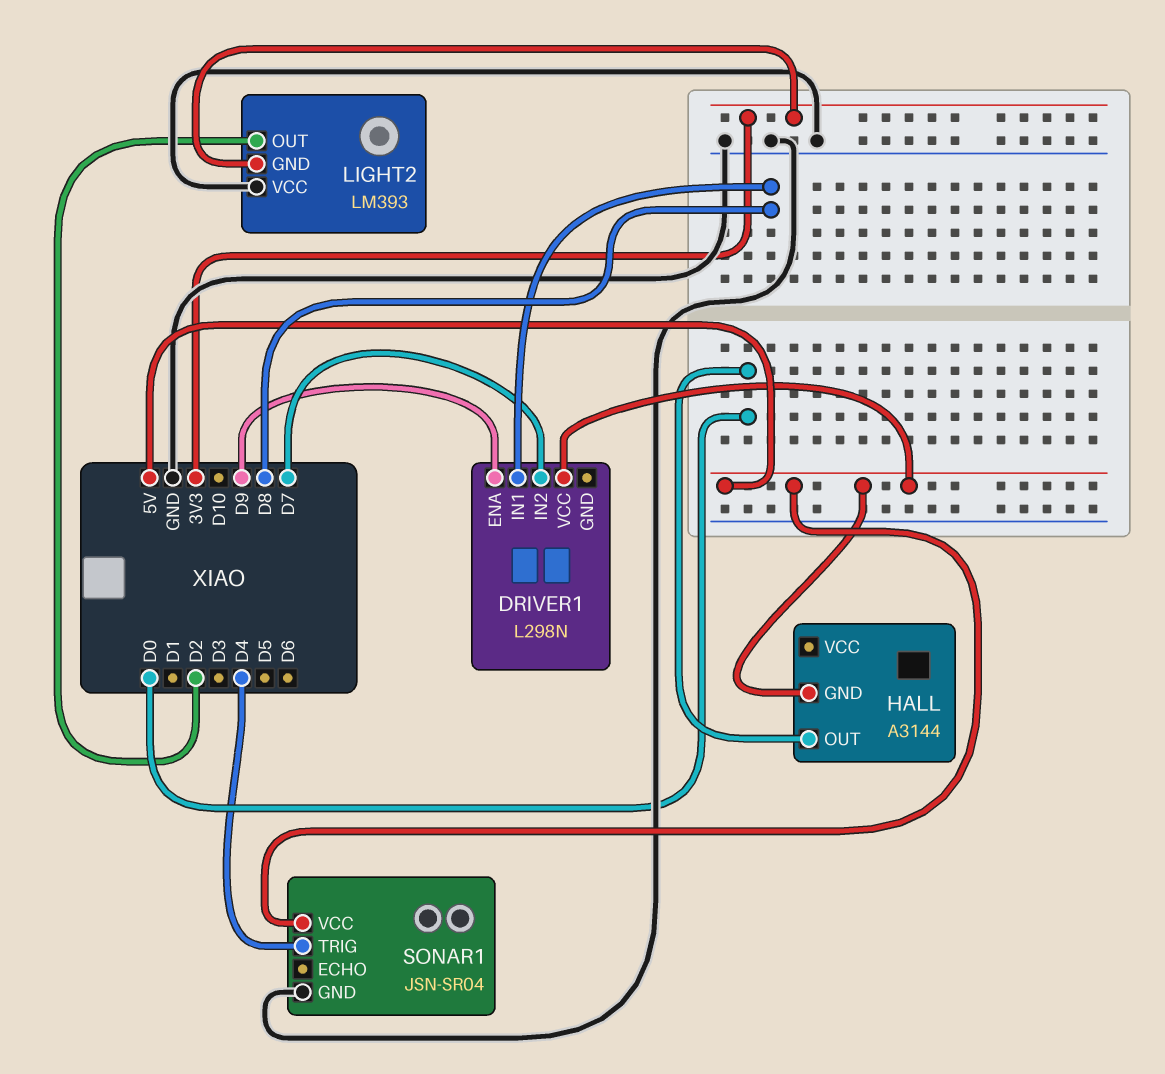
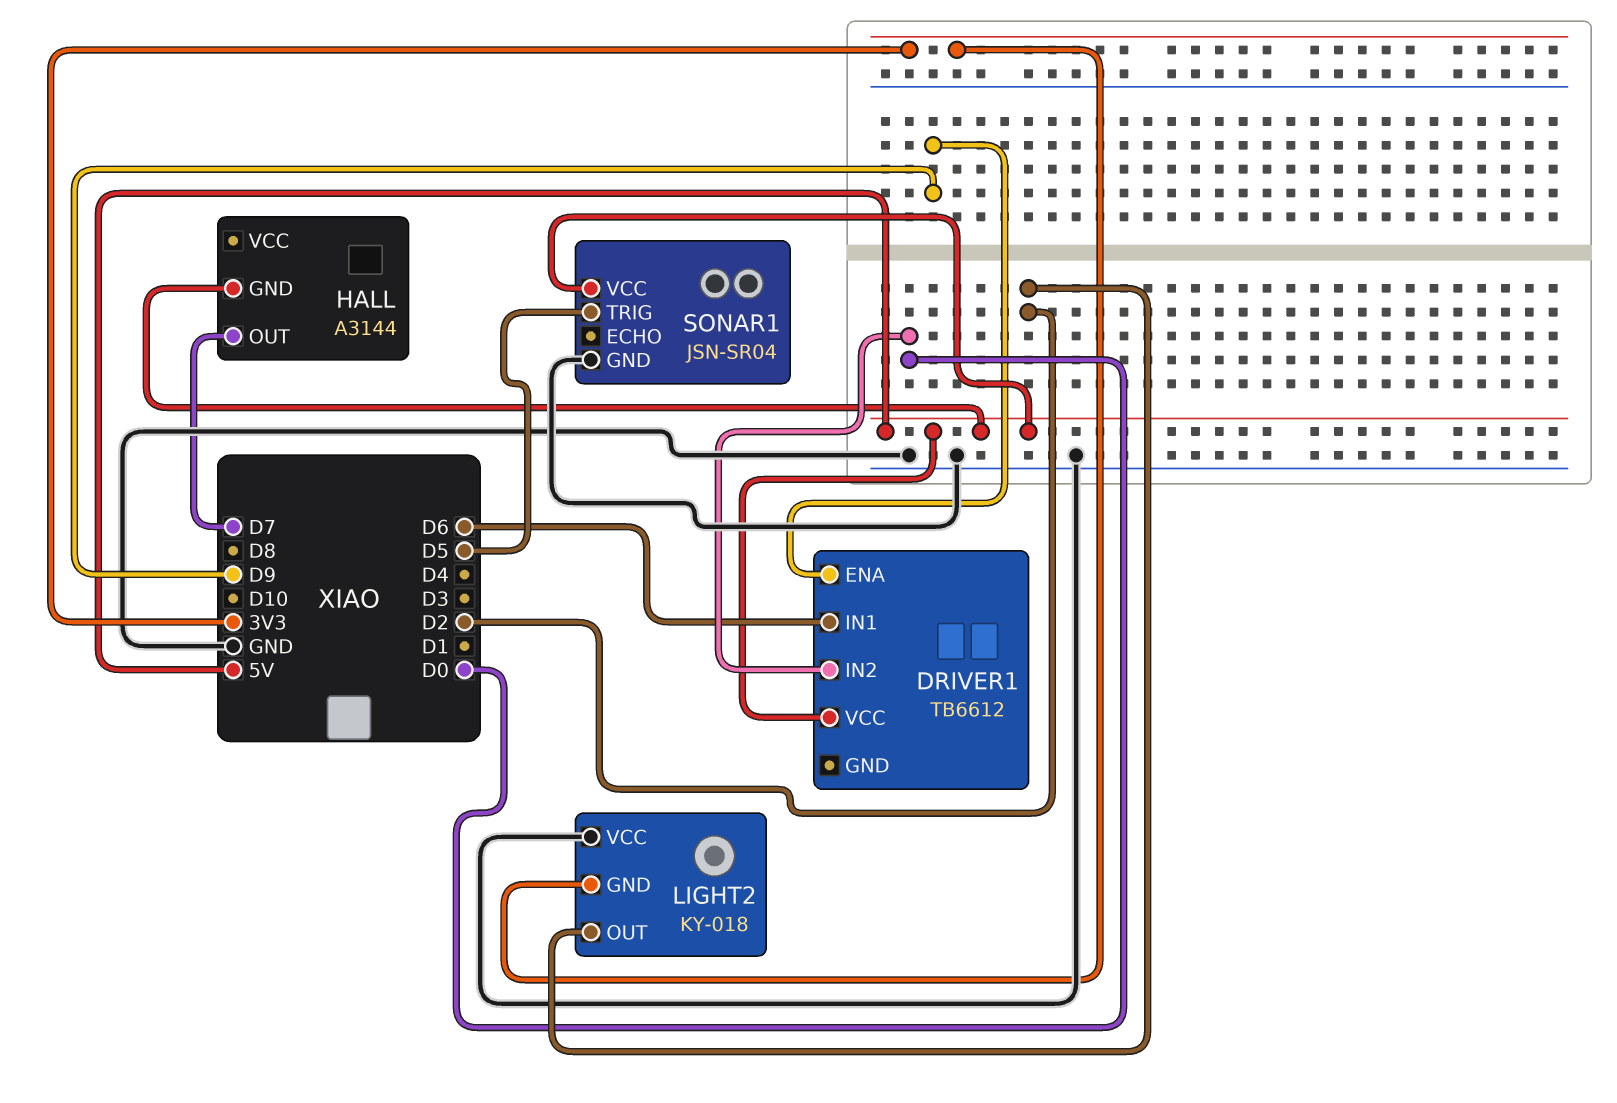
DRIVER1: L298N -> TB6612
DRIVER1 pin IN1: D8 -> D6
DRIVER1 pin IN2: D7 -> D0
HALL pin OUT: D0 -> D7
LIGHT2: LM393 -> KY-018
SONAR1 pin TRIG: D4 -> D5

